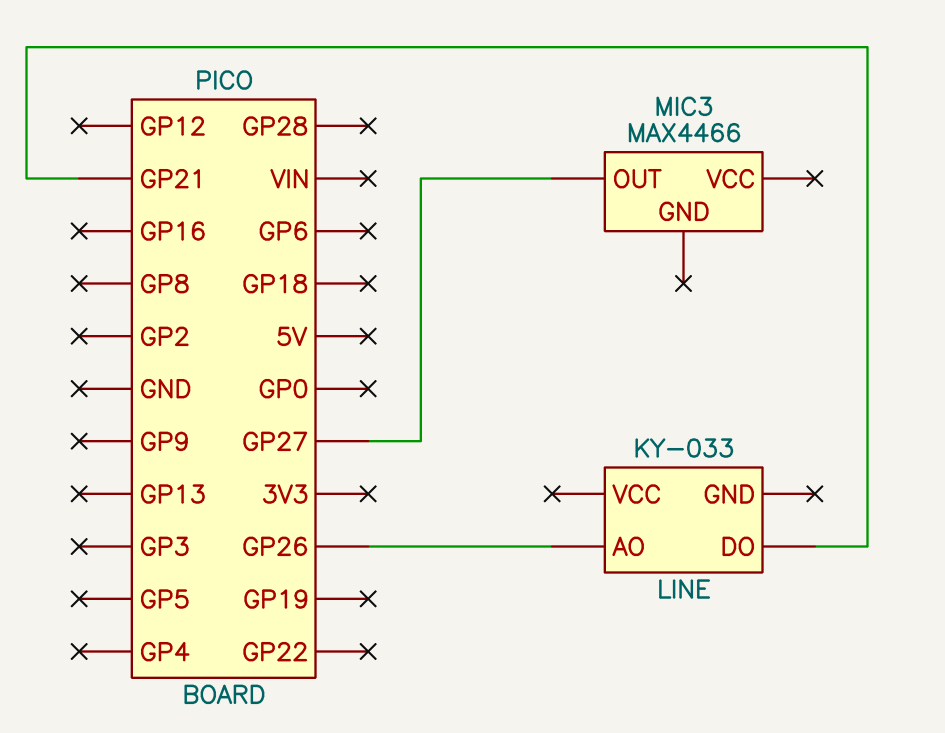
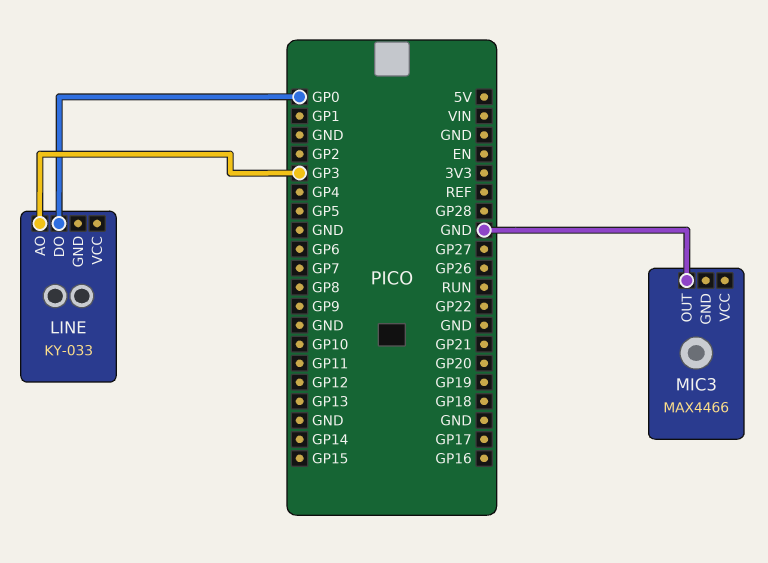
LINE pin AO: GP26 -> GP3
LINE pin DO: GP21 -> GP0
MIC3 pin OUT: GP27 -> GND

